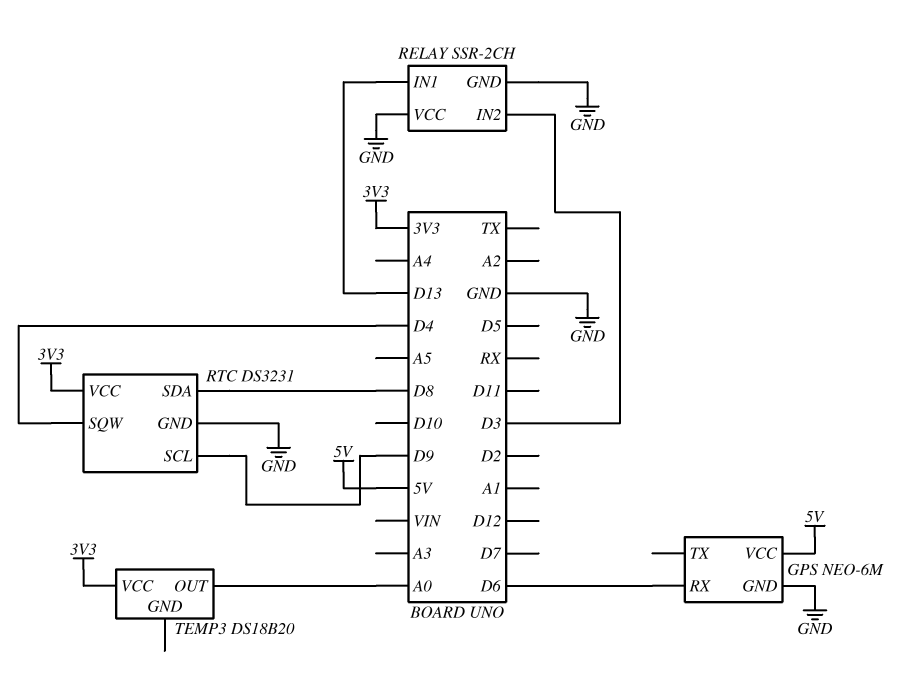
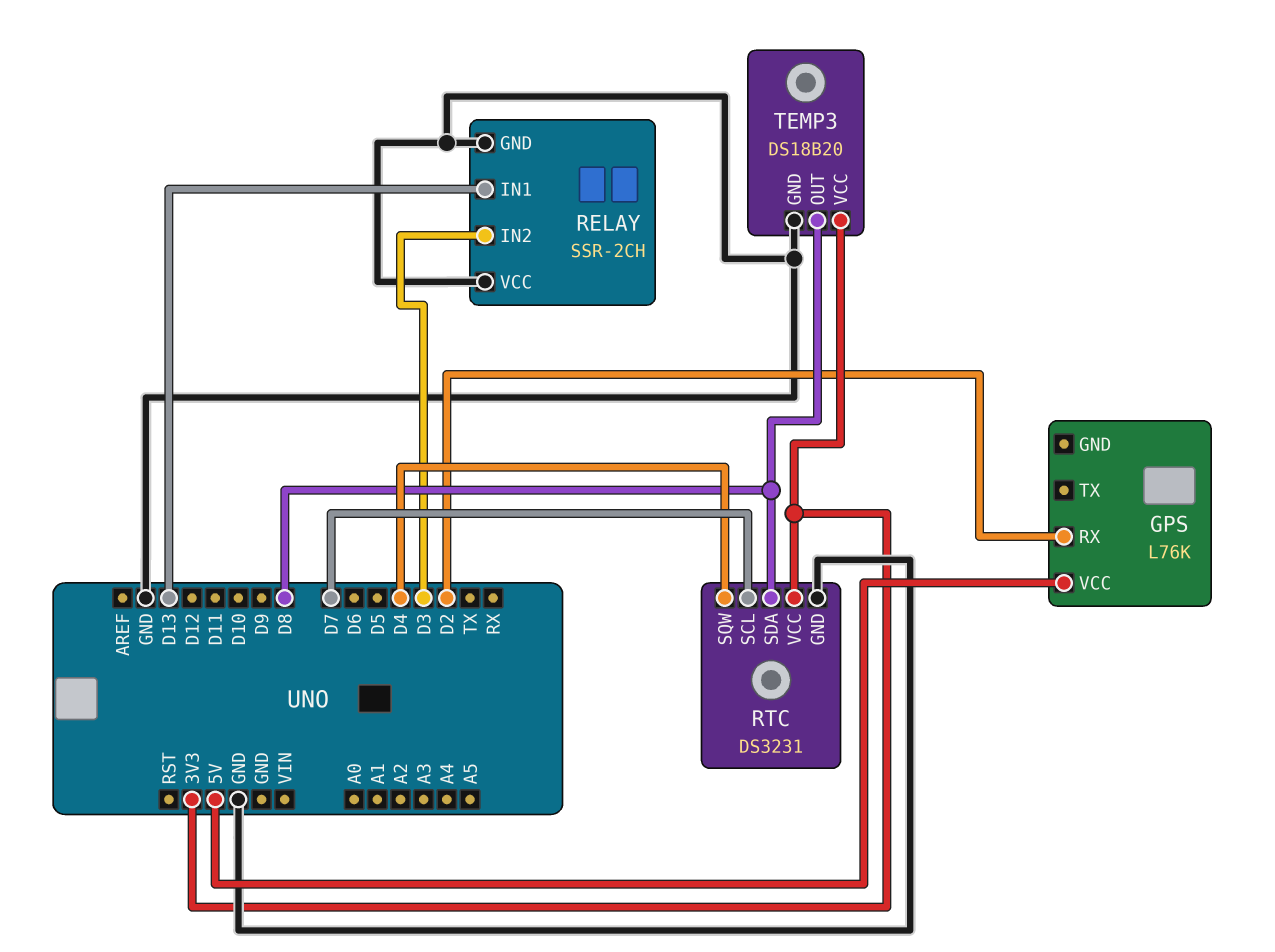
GPS: NEO-6M -> L76K
GPS pin GND: GND -> none
GPS pin RX: D6 -> D2
RTC pin SCL: D9 -> D7
TEMP3 pin GND: none -> GND
TEMP3 pin OUT: A0 -> D8

